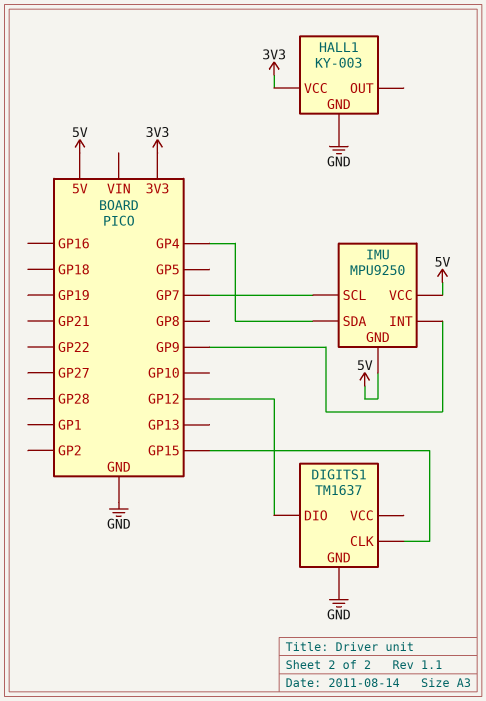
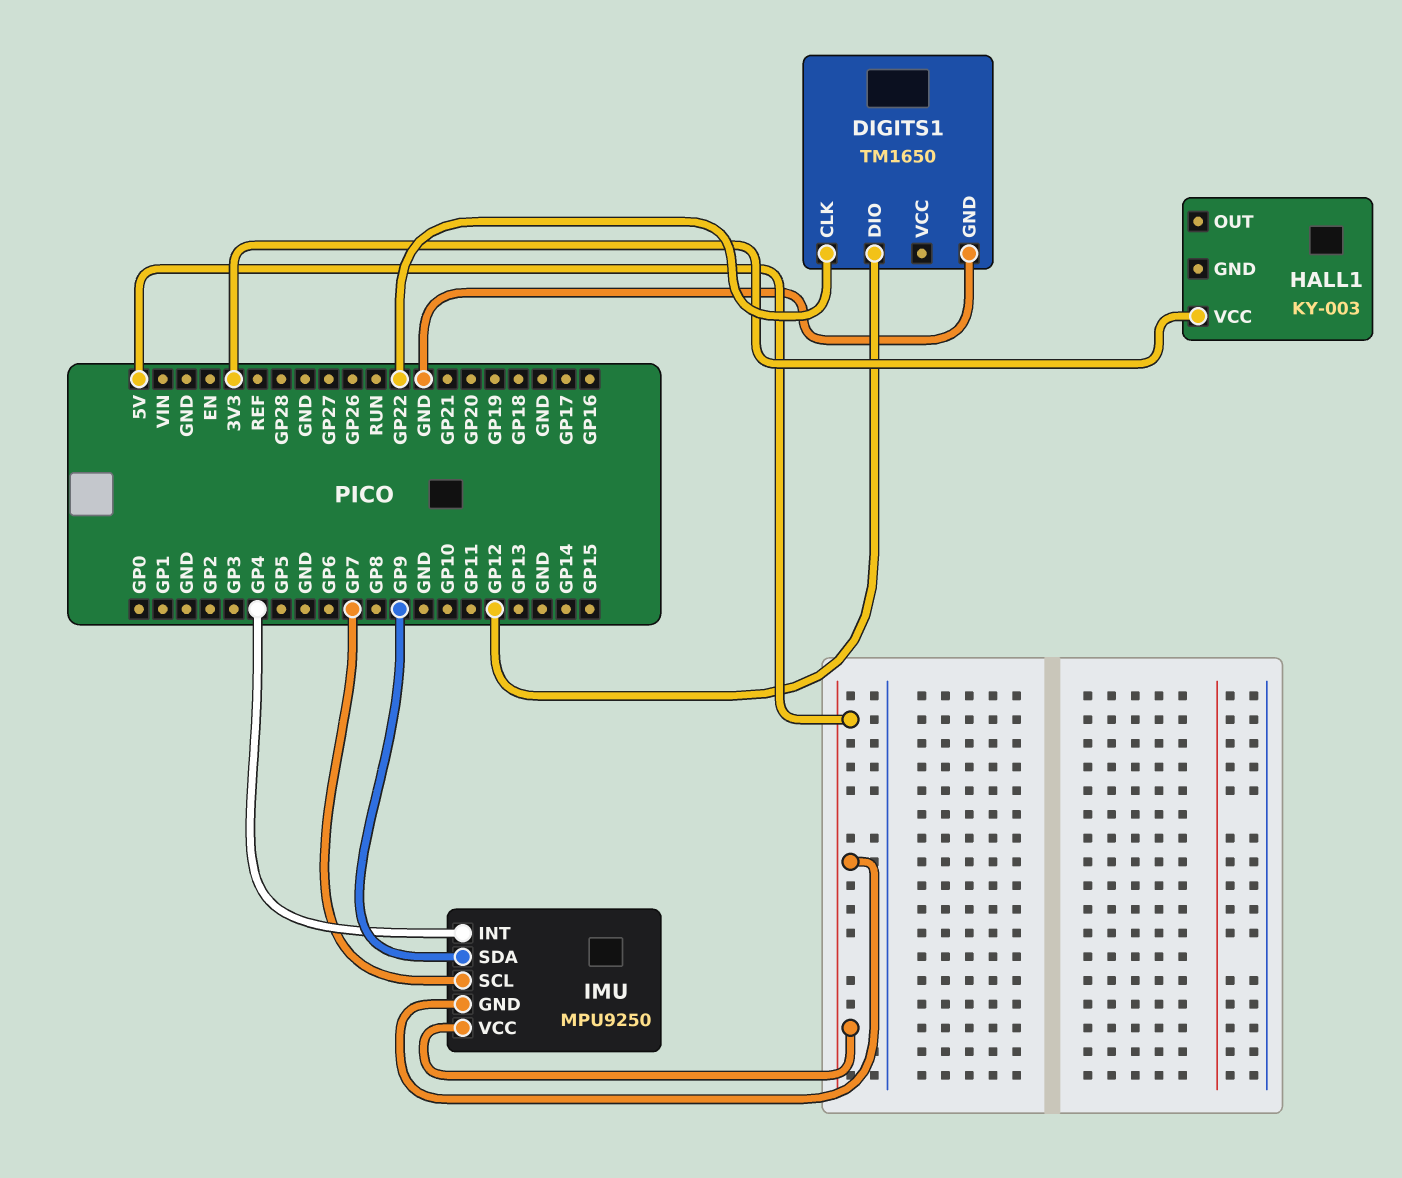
DIGITS1: TM1637 -> TM1650
DIGITS1 pin CLK: GP15 -> GP22
HALL1 pin GND: GND -> none
IMU pin INT: GP9 -> GP4
IMU pin SDA: GP4 -> GP9

